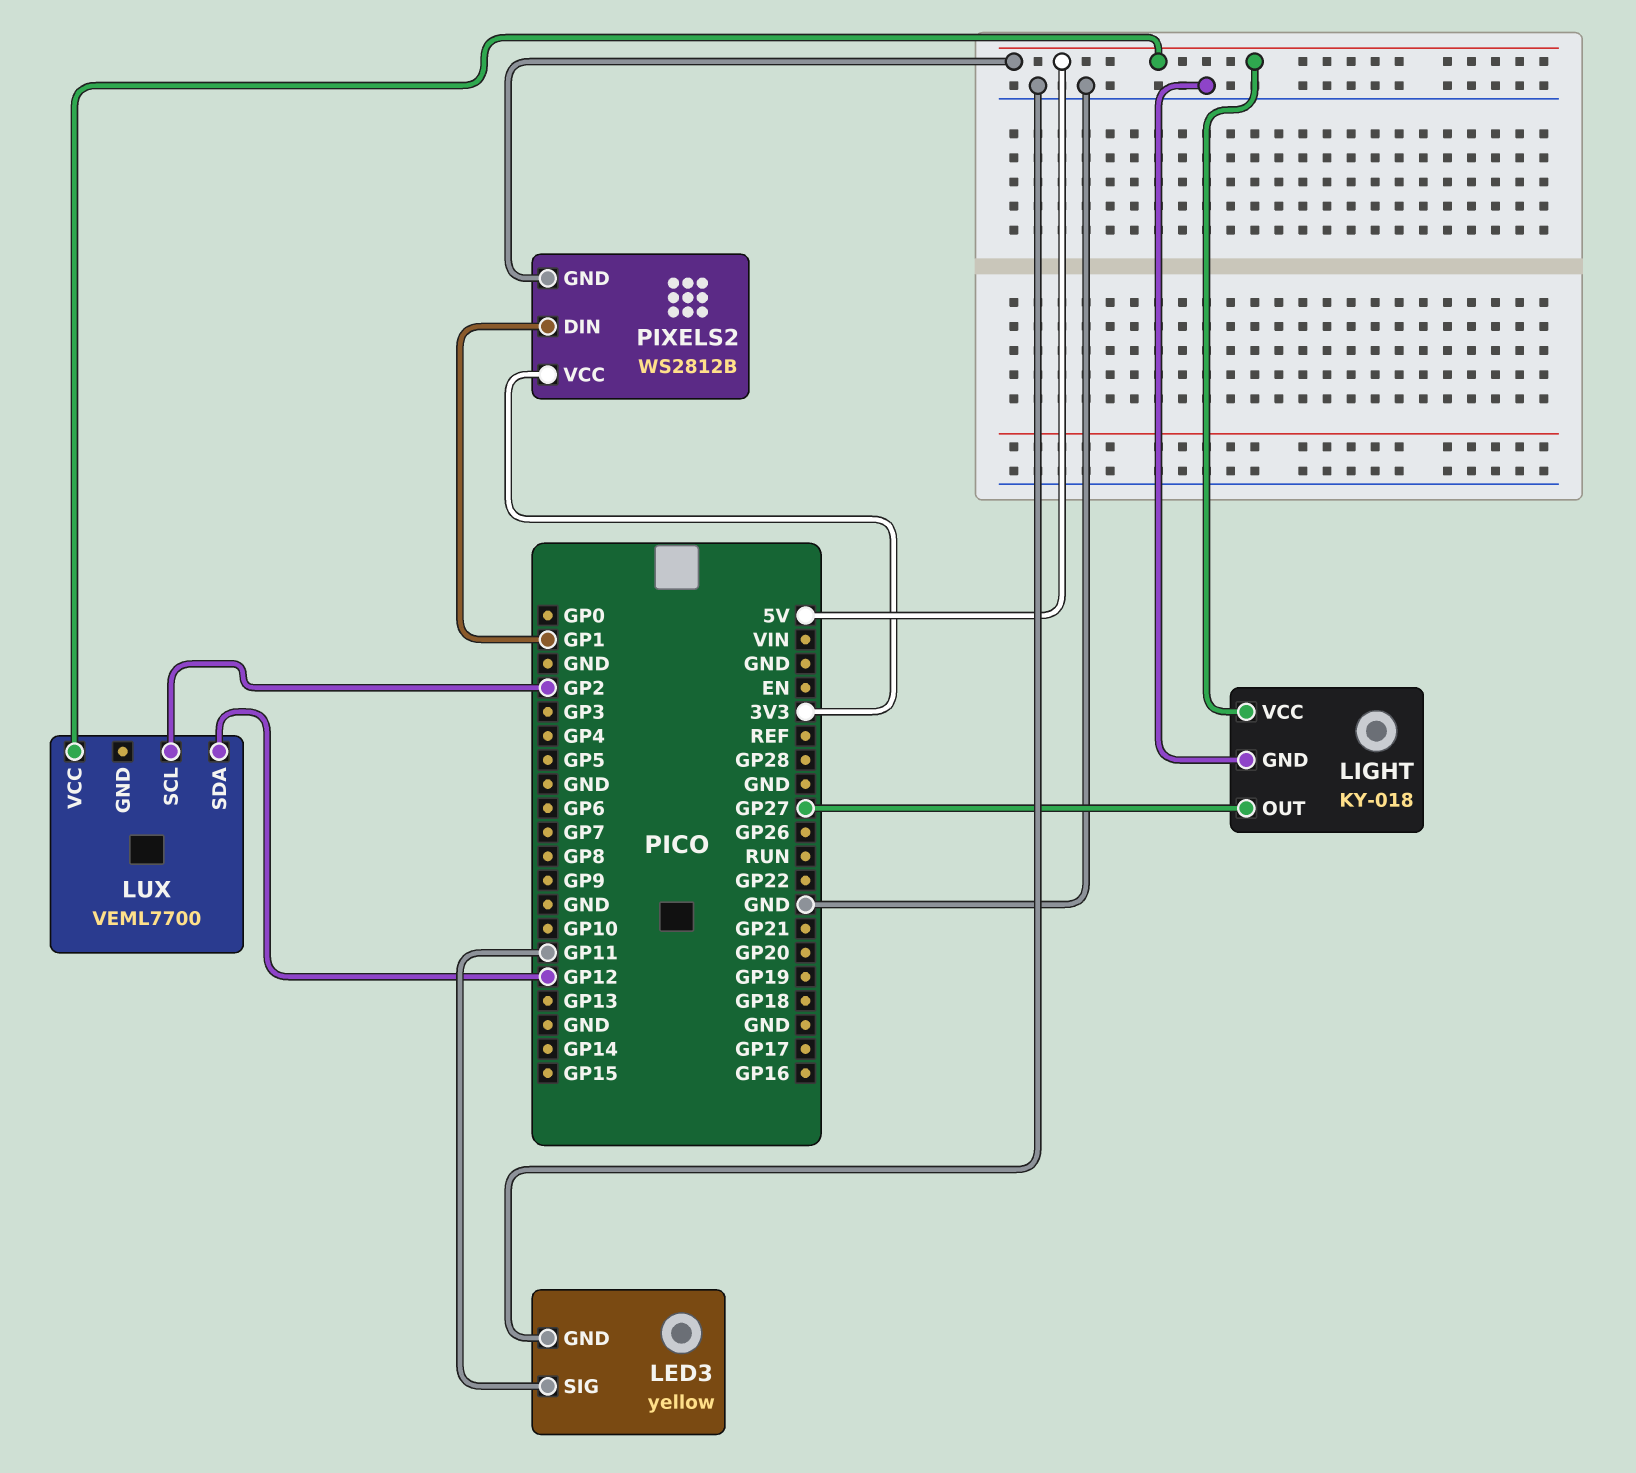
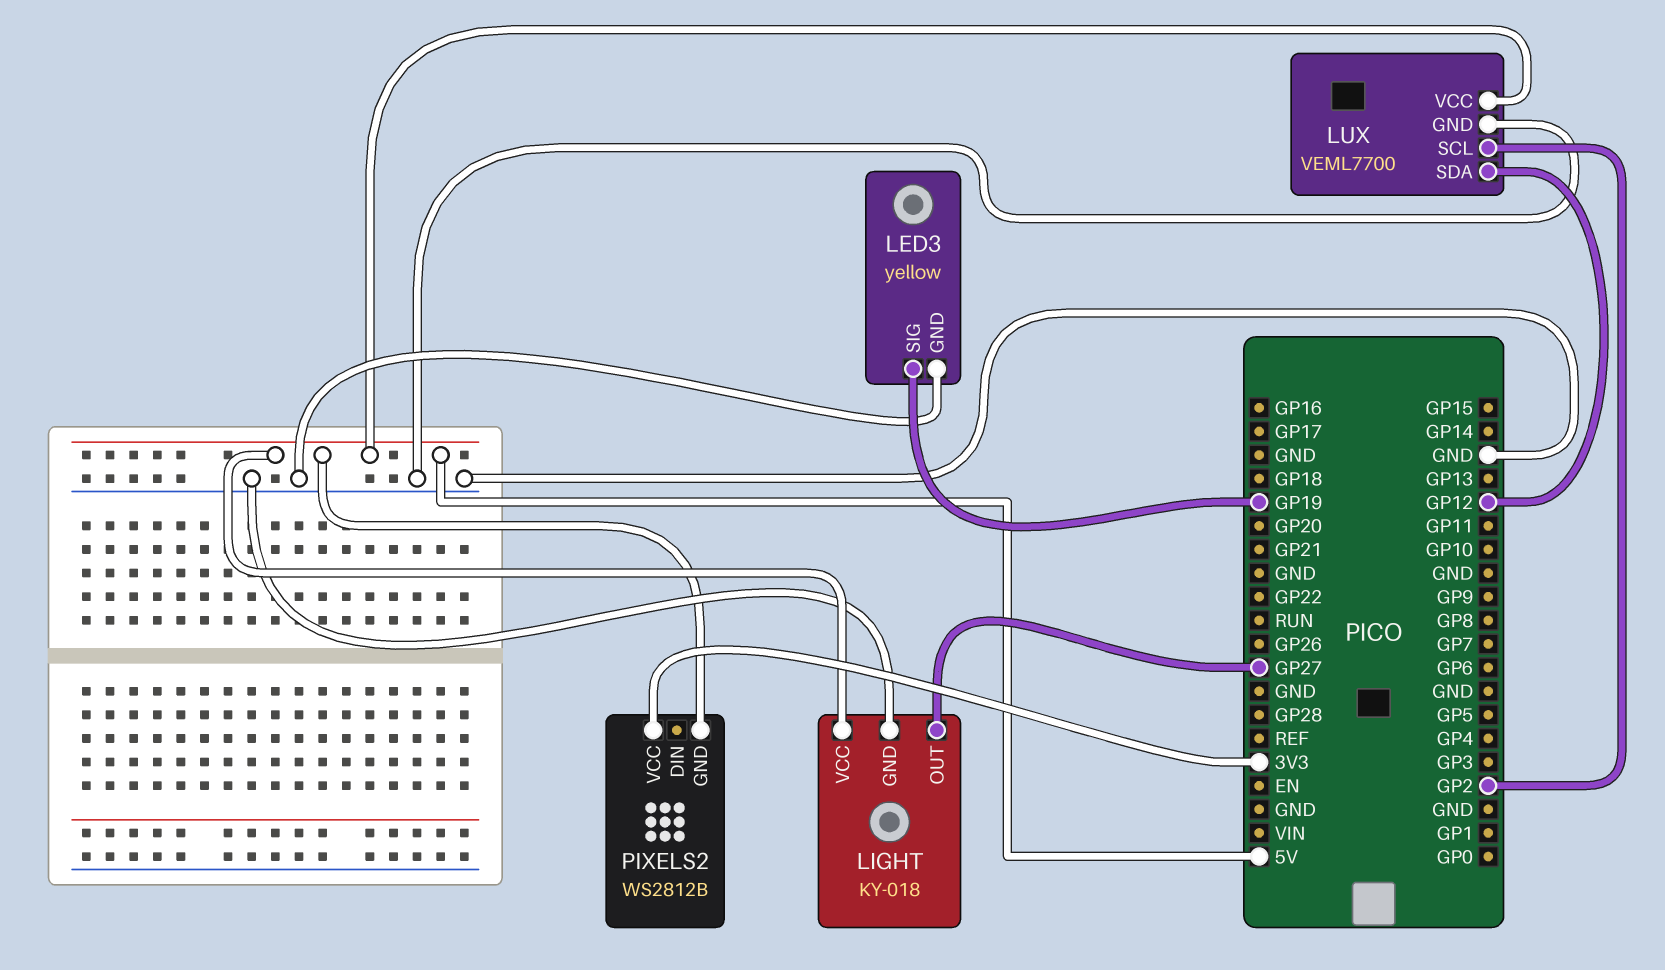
LED3 pin SIG: GP11 -> GP19
LUX pin GND: none -> GND
PIXELS2 pin DIN: GP1 -> none

